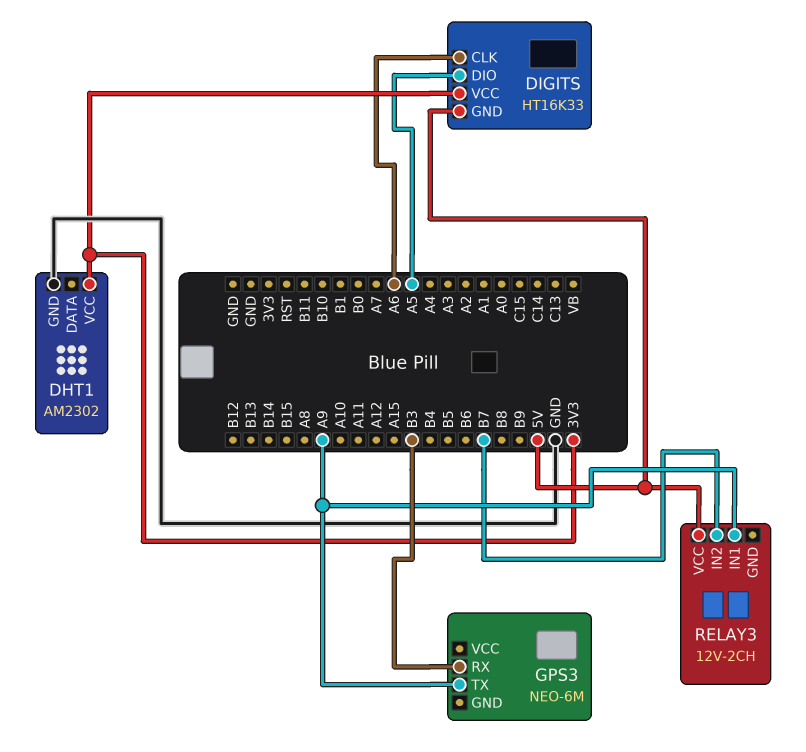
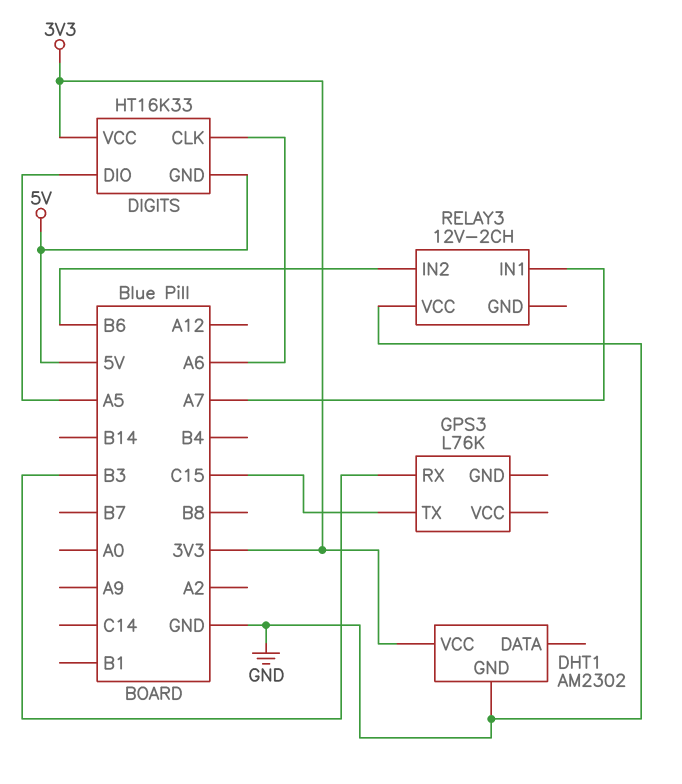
GPS3: NEO-6M -> L76K
GPS3 pin TX: A9 -> C15
RELAY3 pin IN1: A9 -> A7
RELAY3 pin IN2: B7 -> B6
RELAY3 pin VCC: 5V -> GND

